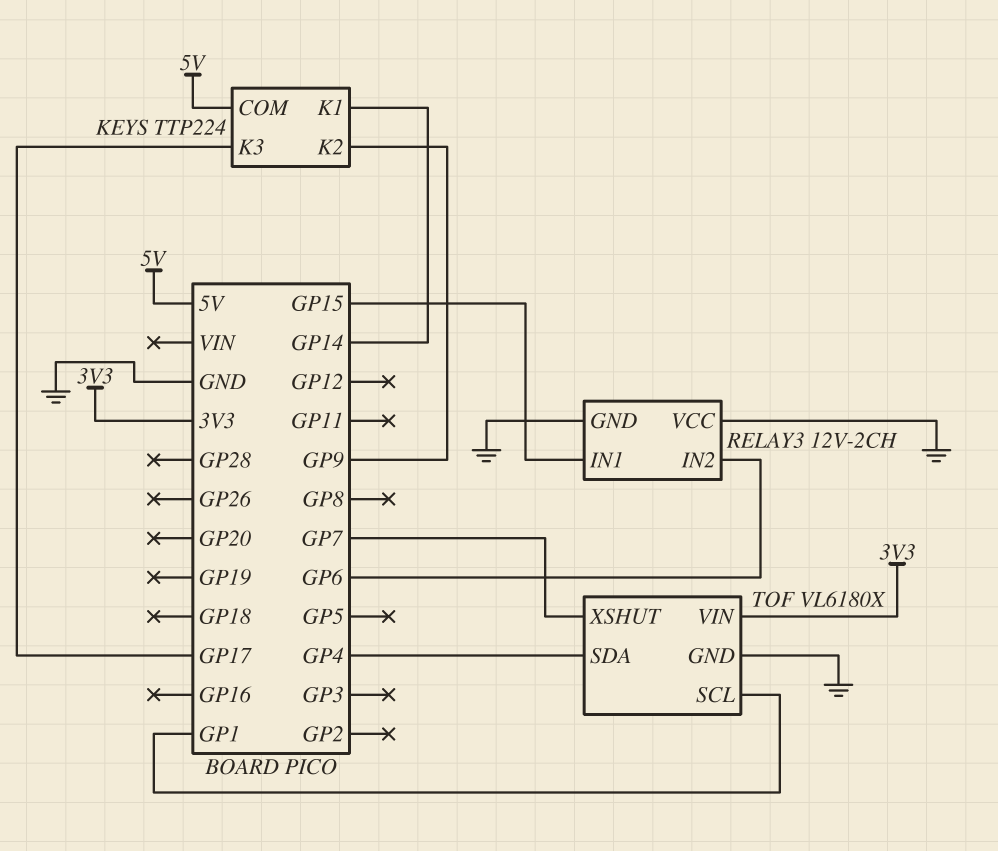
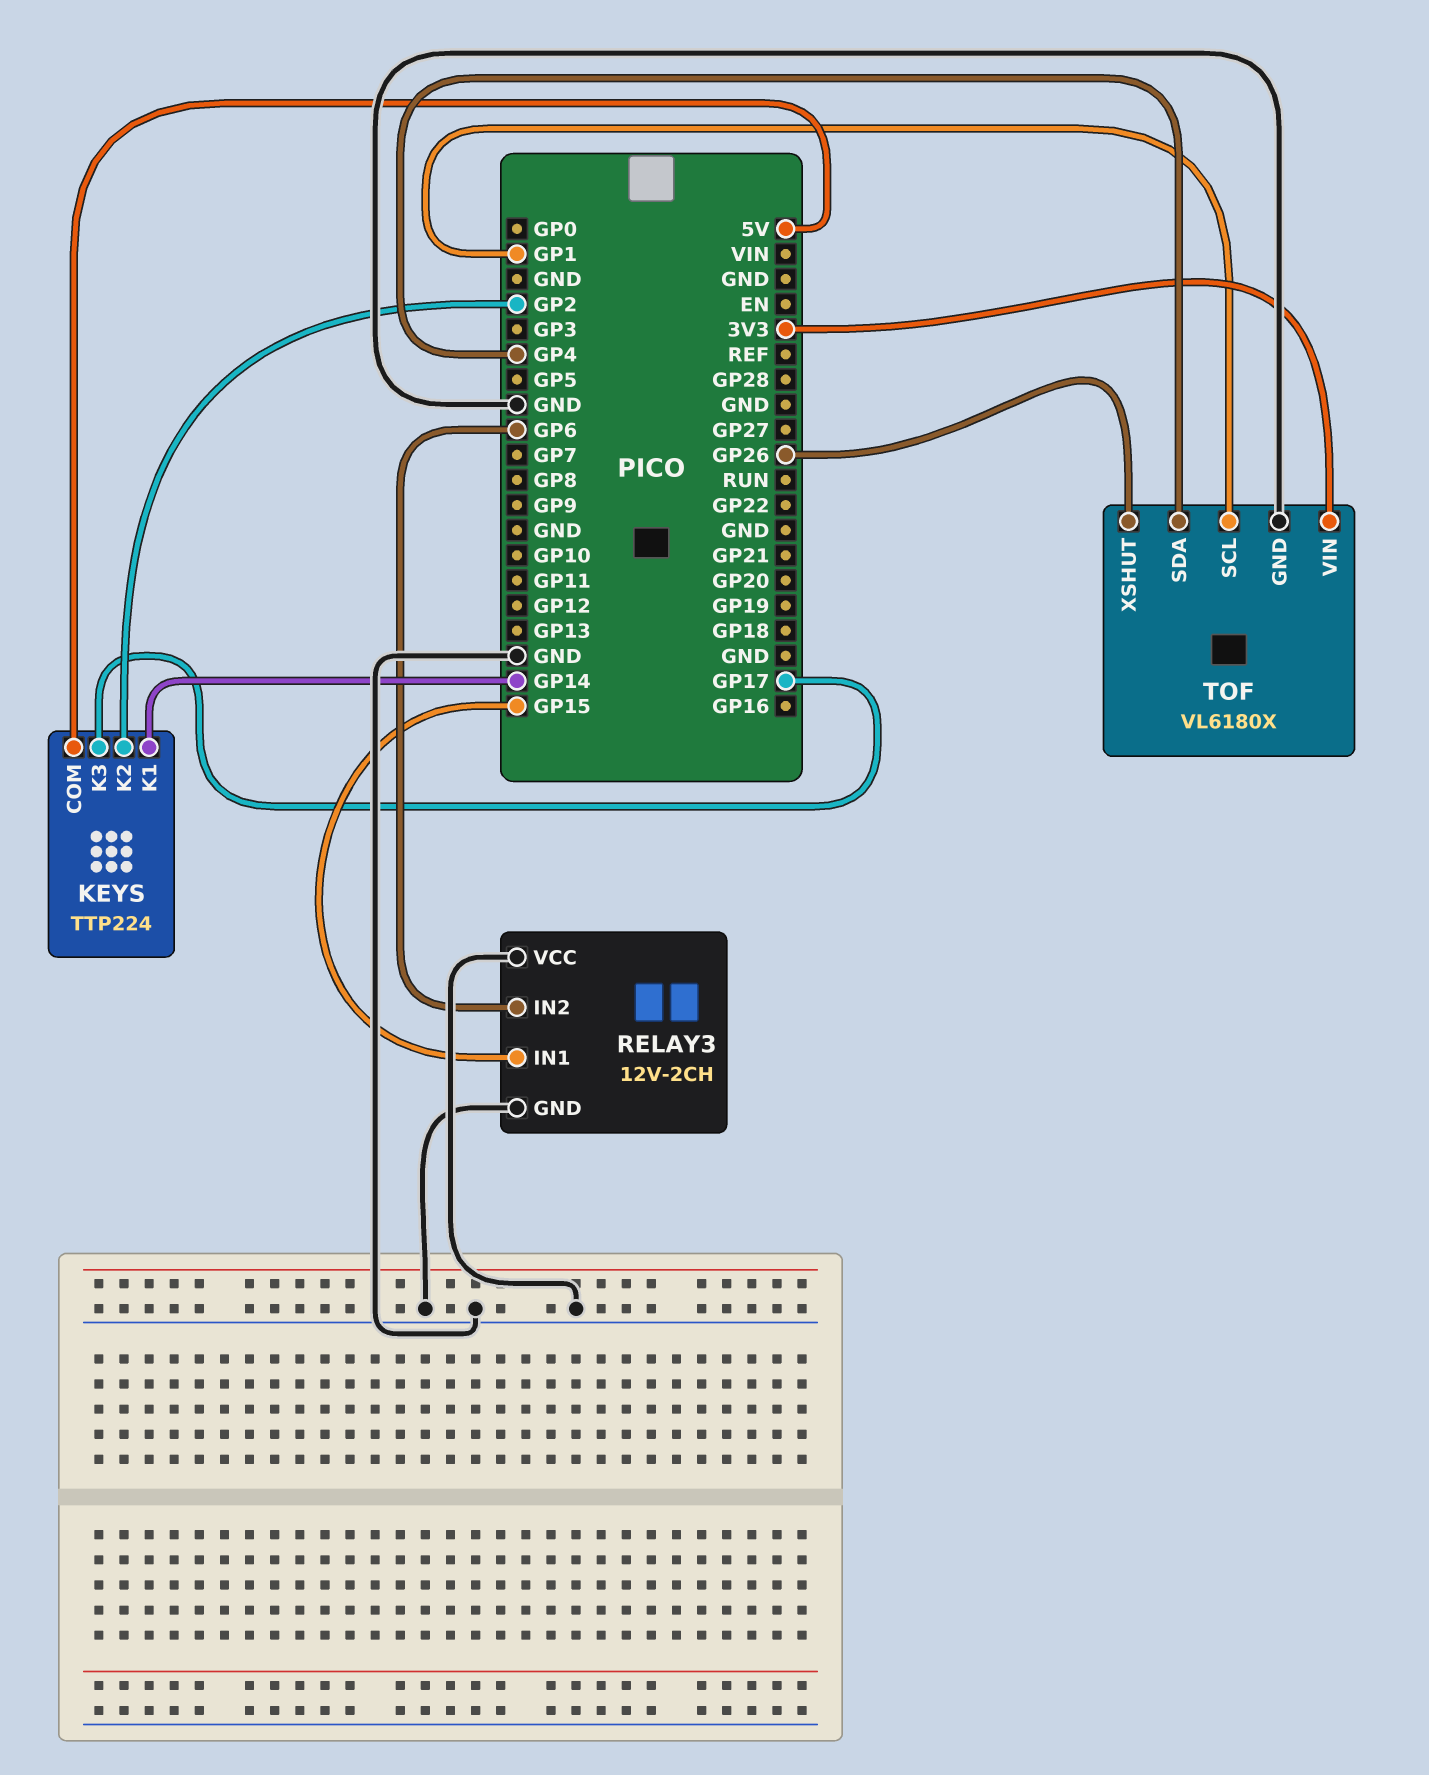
KEYS pin K2: GP9 -> GP2
TOF pin XSHUT: GP7 -> GP26

